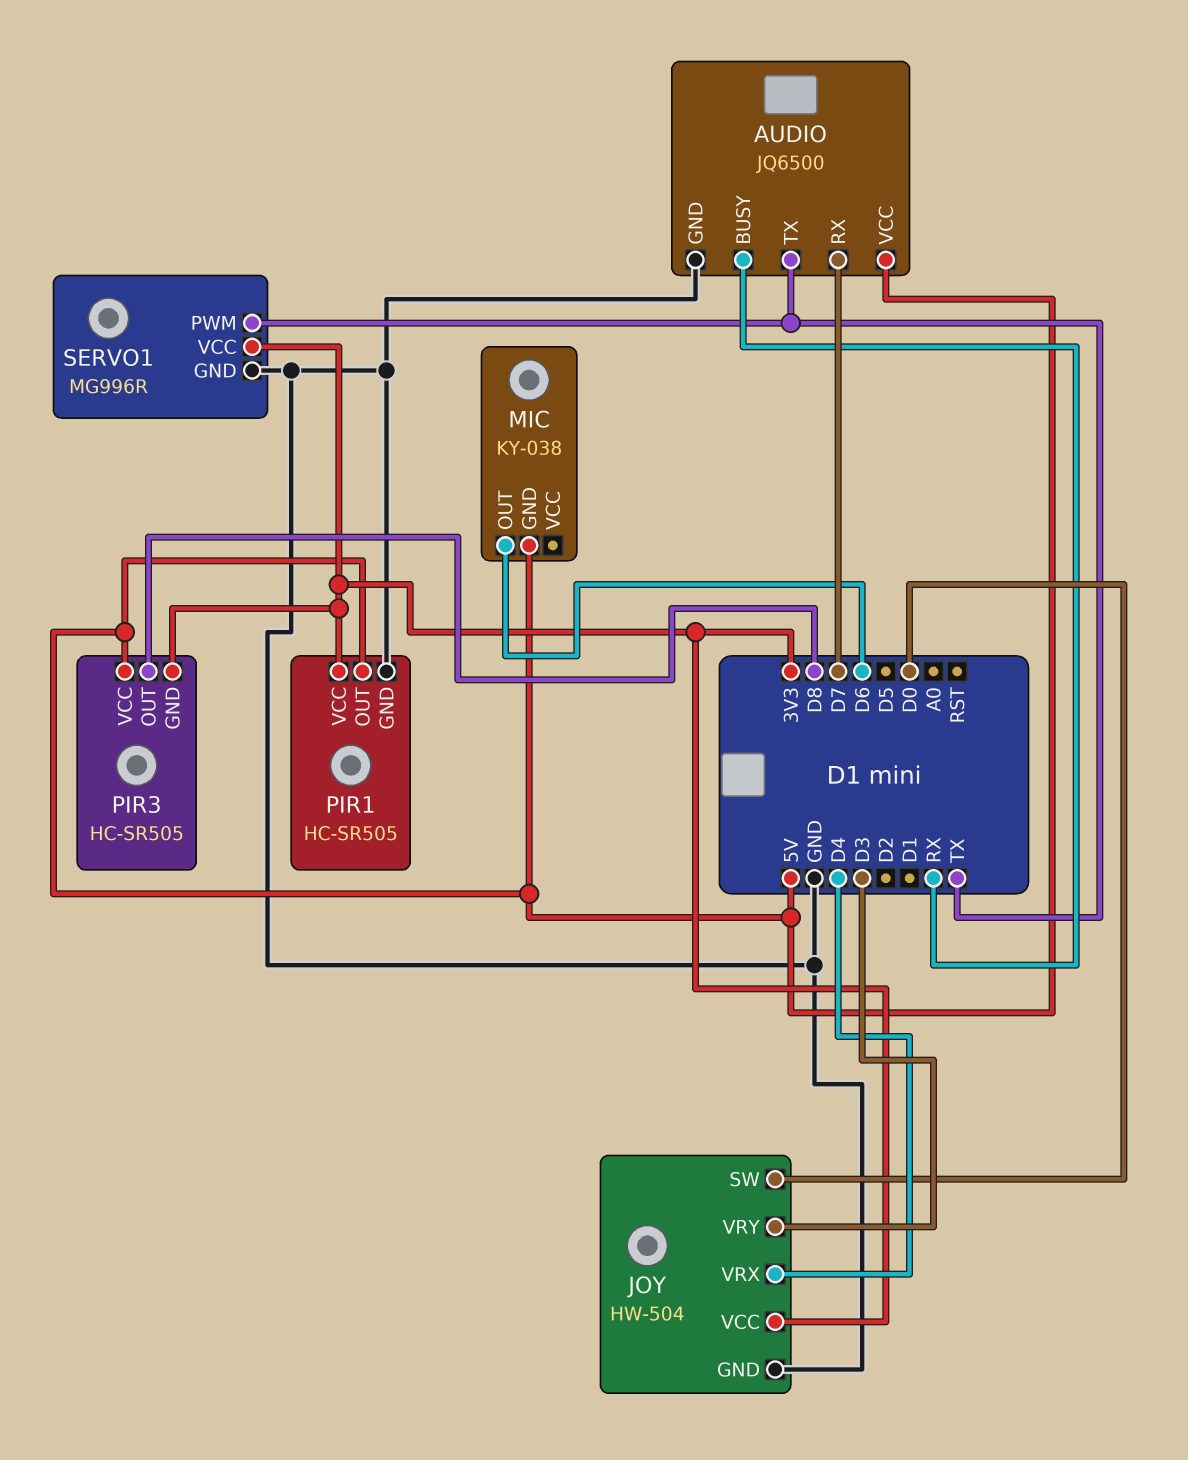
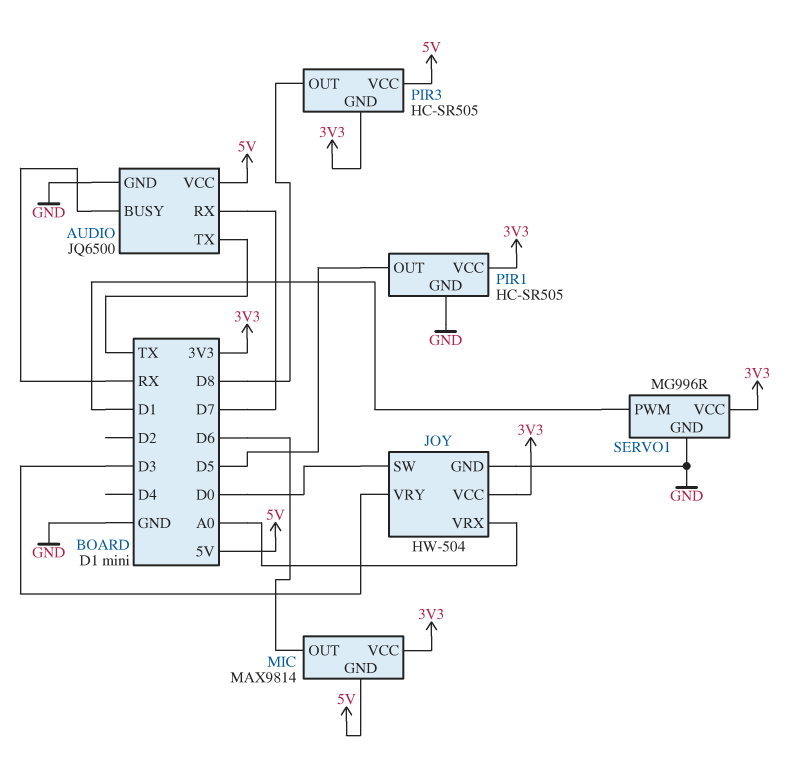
JOY pin VRX: D4 -> A0
MIC: KY-038 -> MAX9814
MIC pin VCC: none -> 3V3
PIR1 pin OUT: 5V -> D5
SERVO1 pin PWM: TX -> D1

